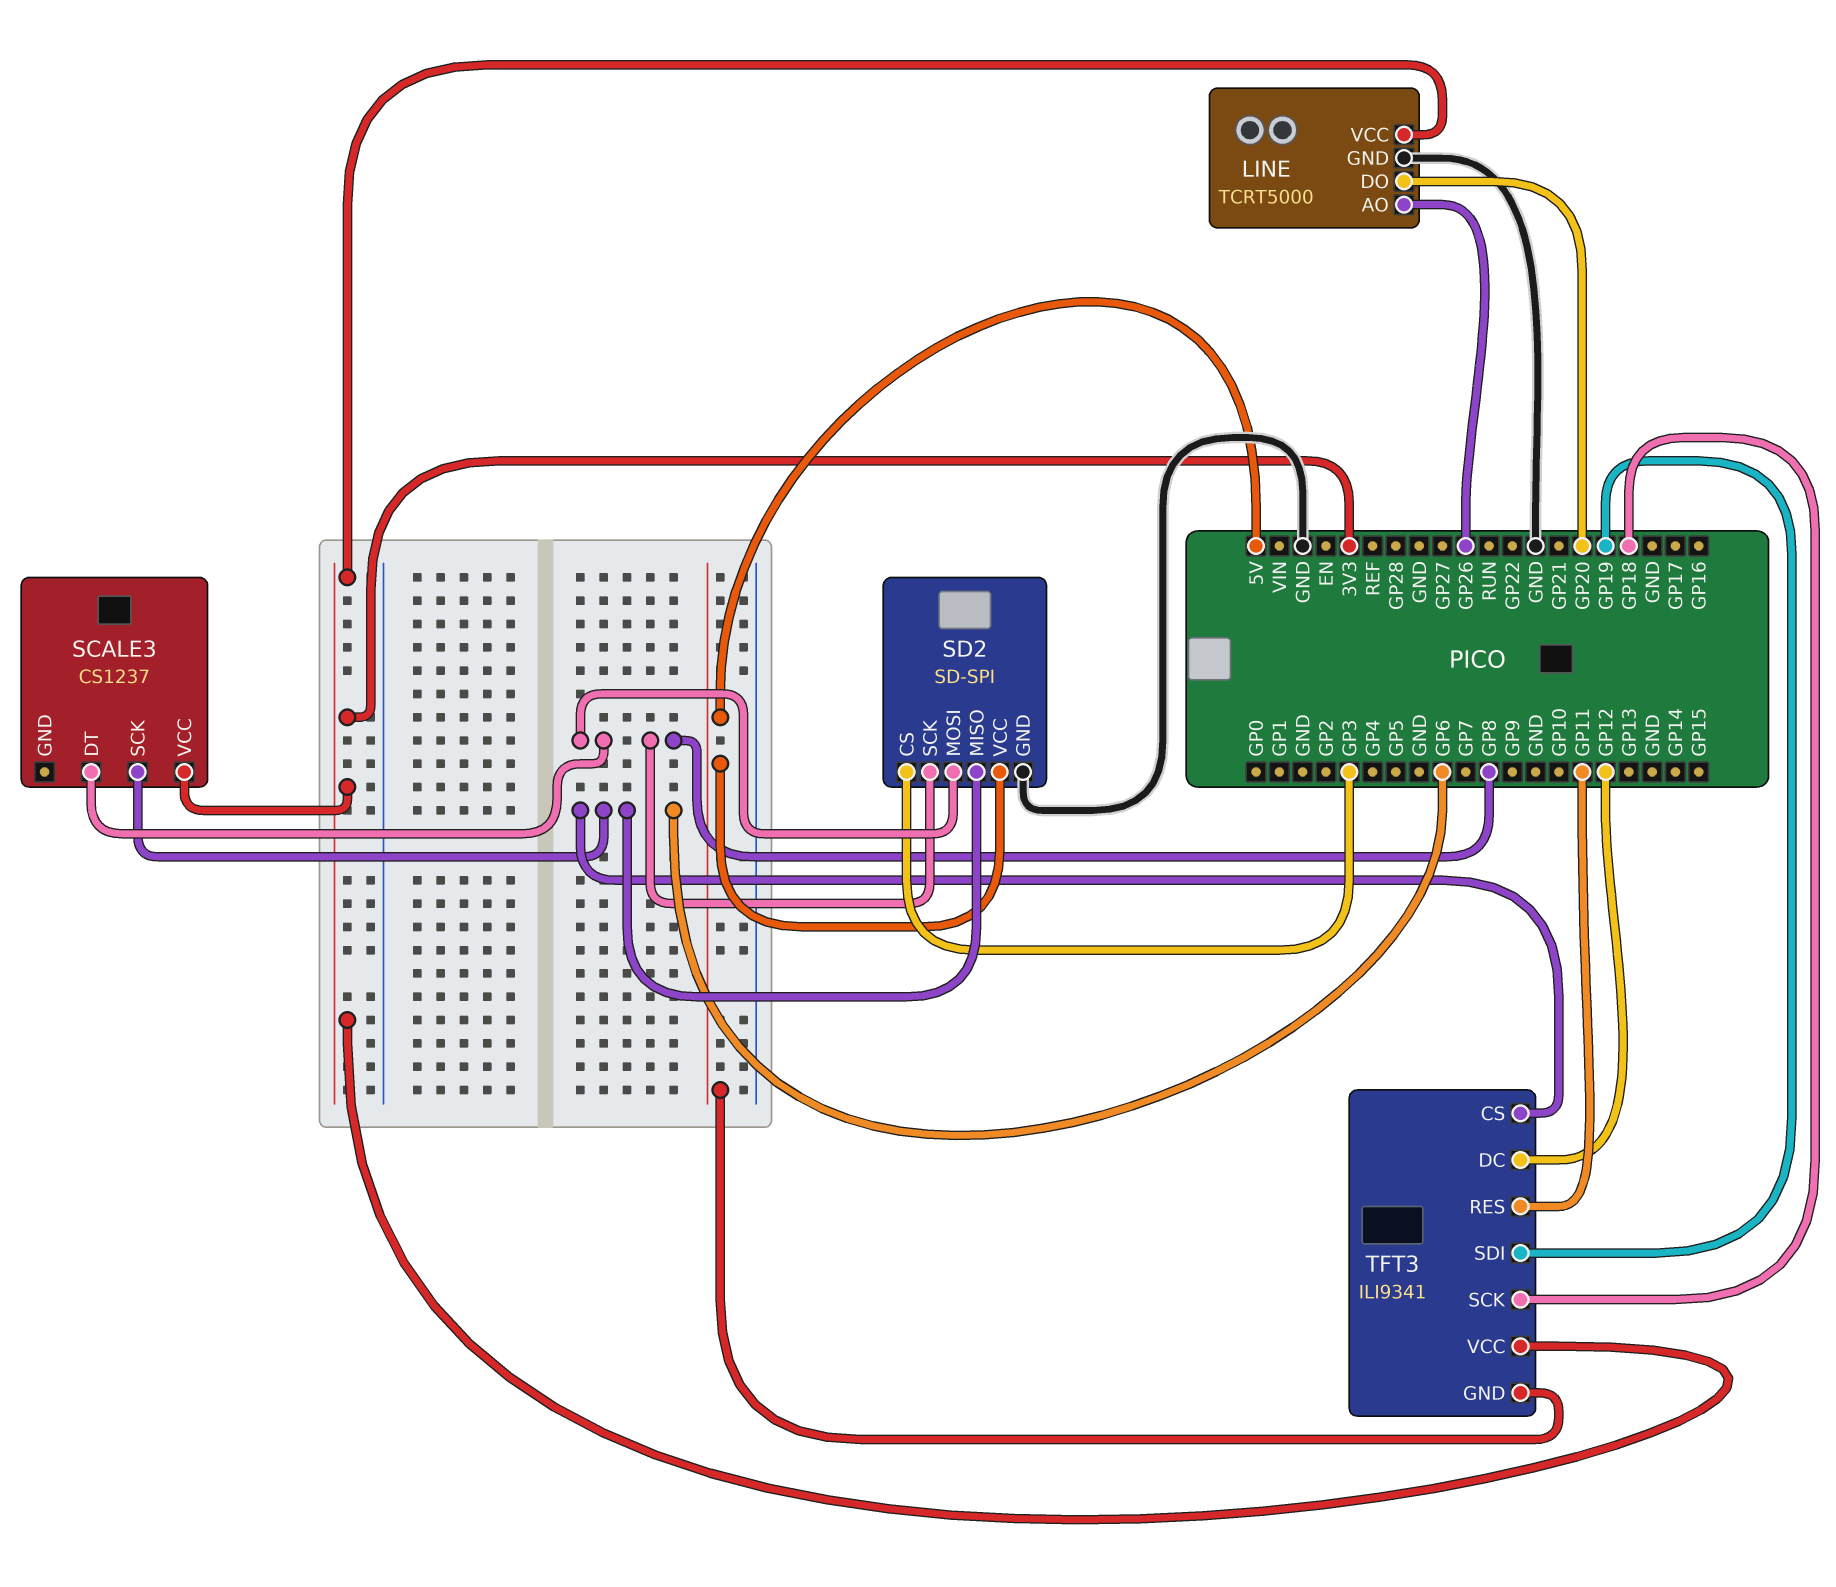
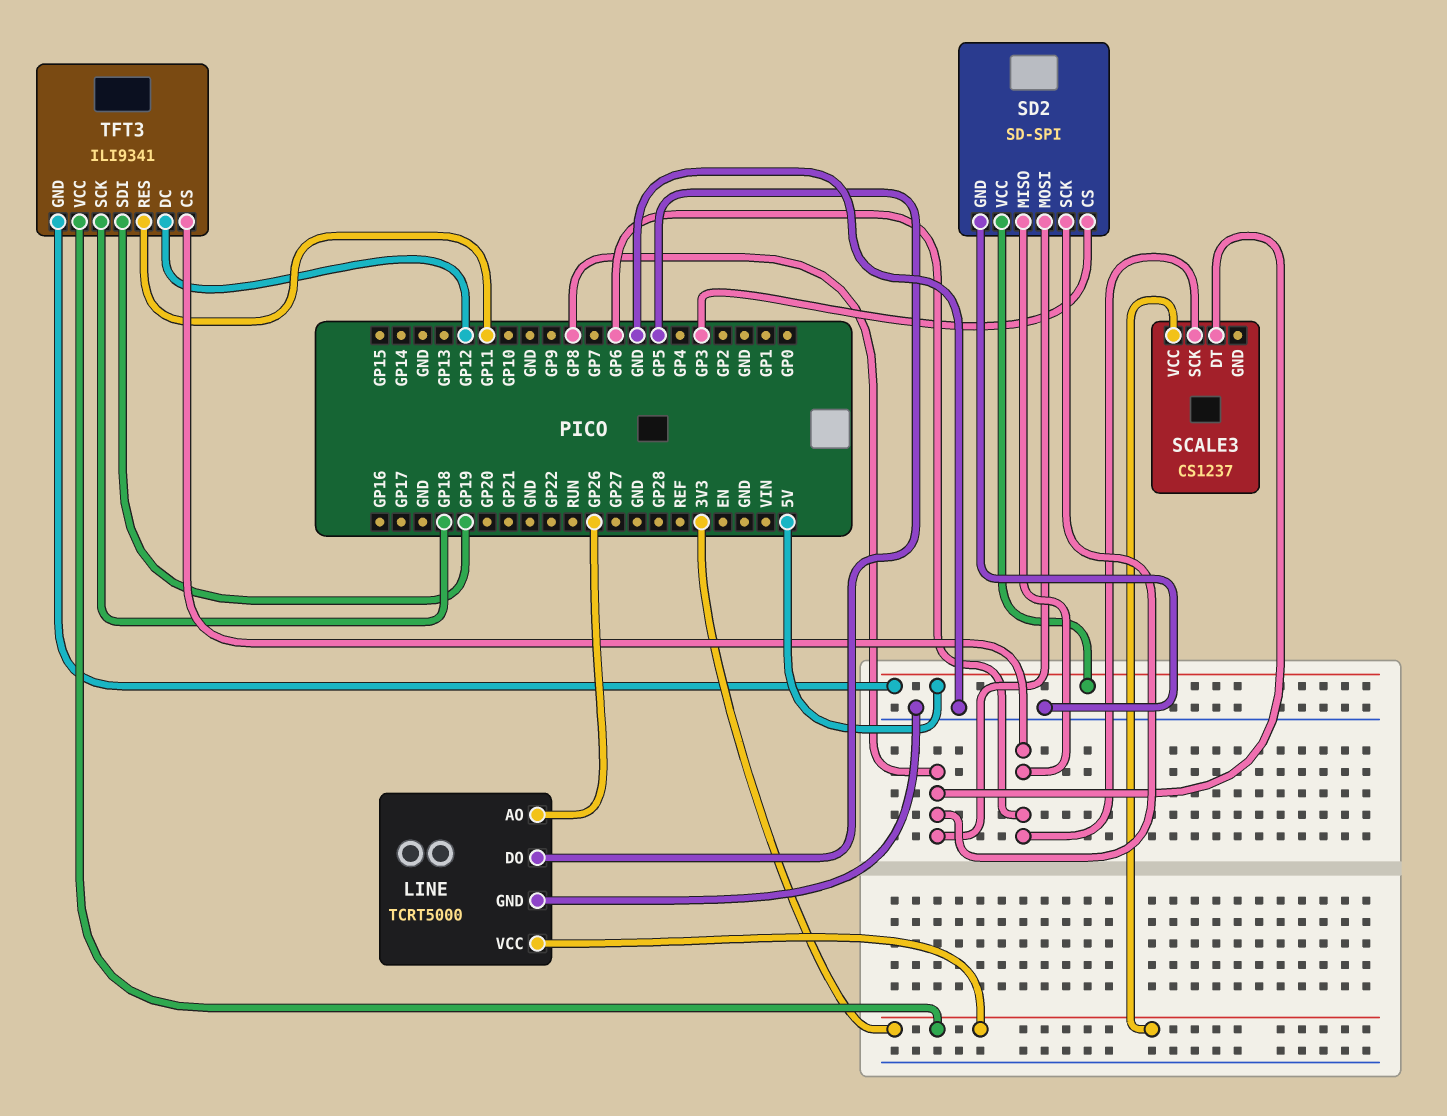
LINE pin DO: GP20 -> GP5

